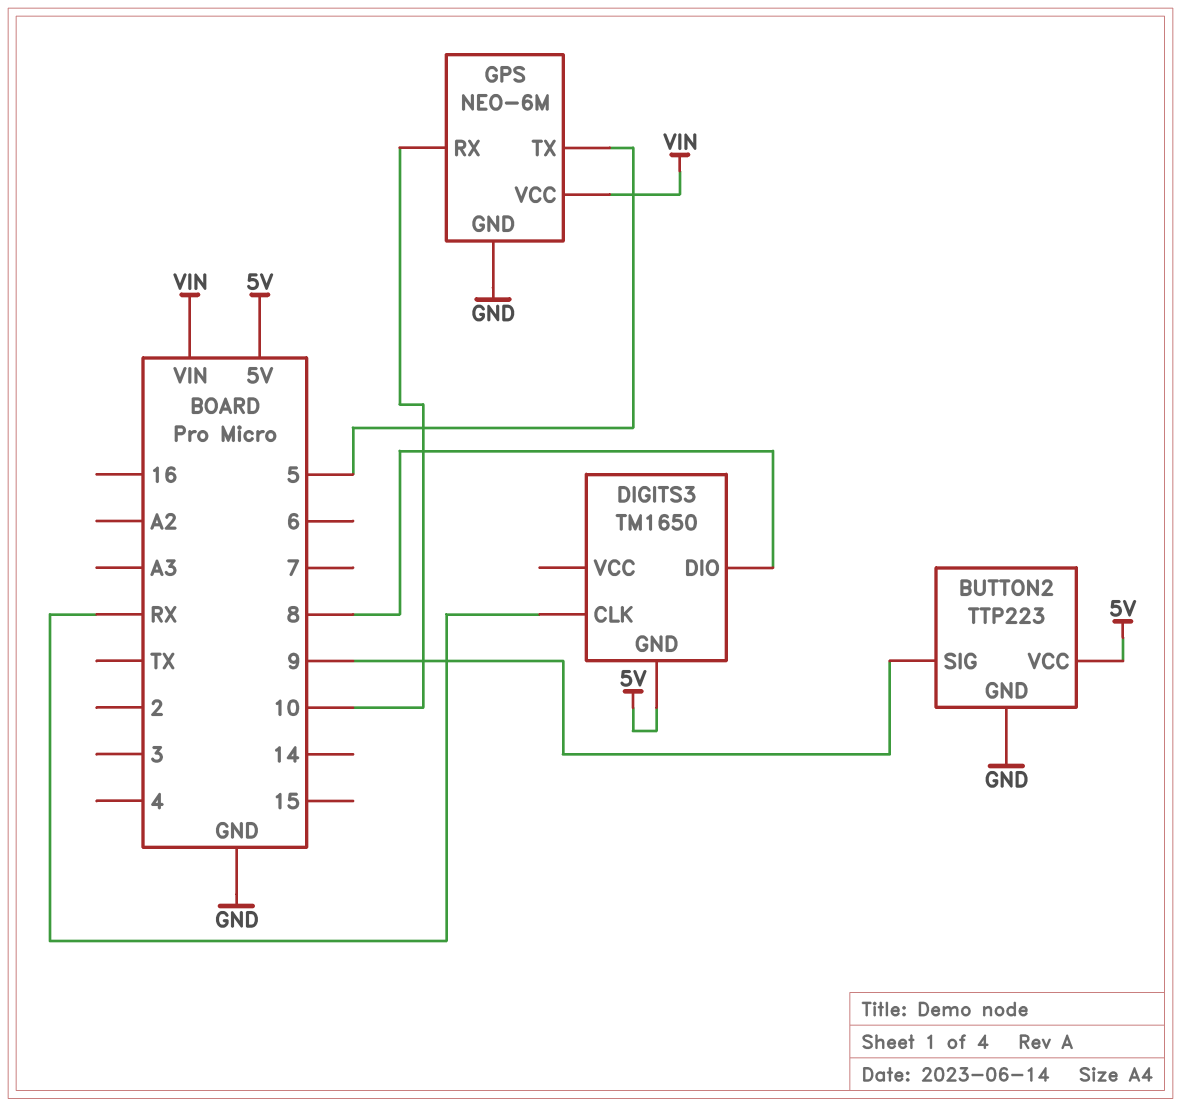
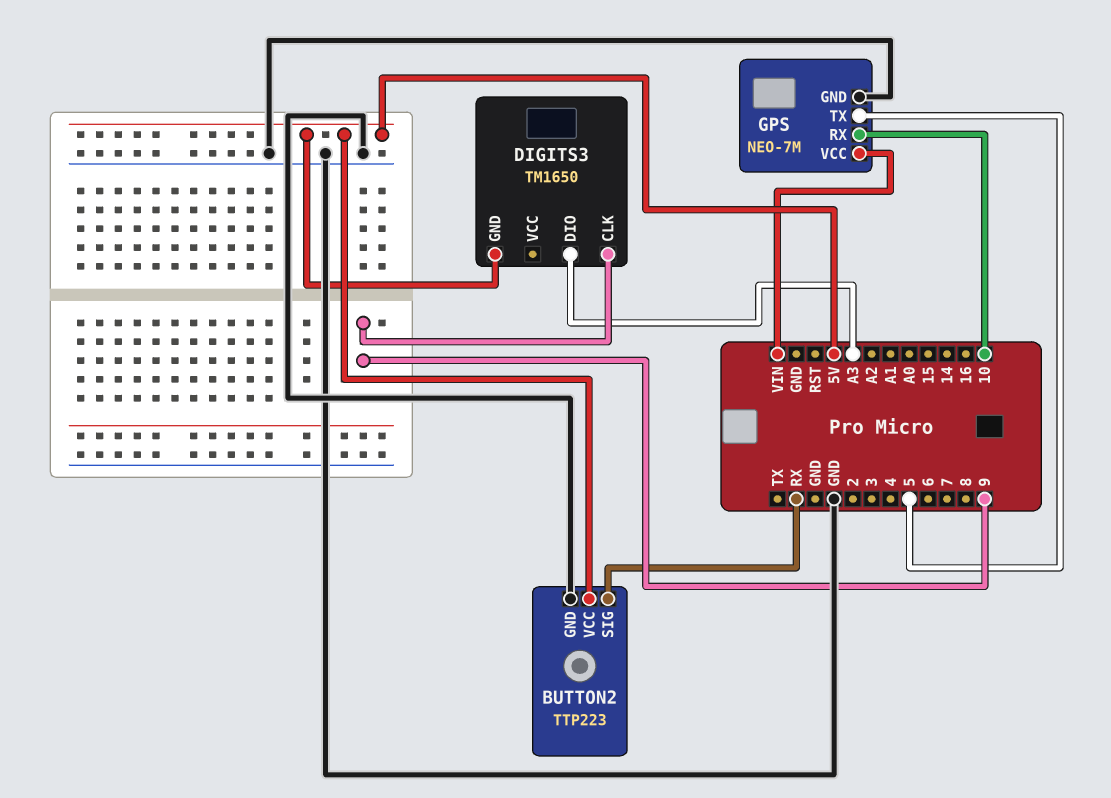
BUTTON2 pin SIG: 9 -> RX
DIGITS3 pin CLK: RX -> 9
DIGITS3 pin DIO: 8 -> A3
GPS: NEO-6M -> NEO-7M

